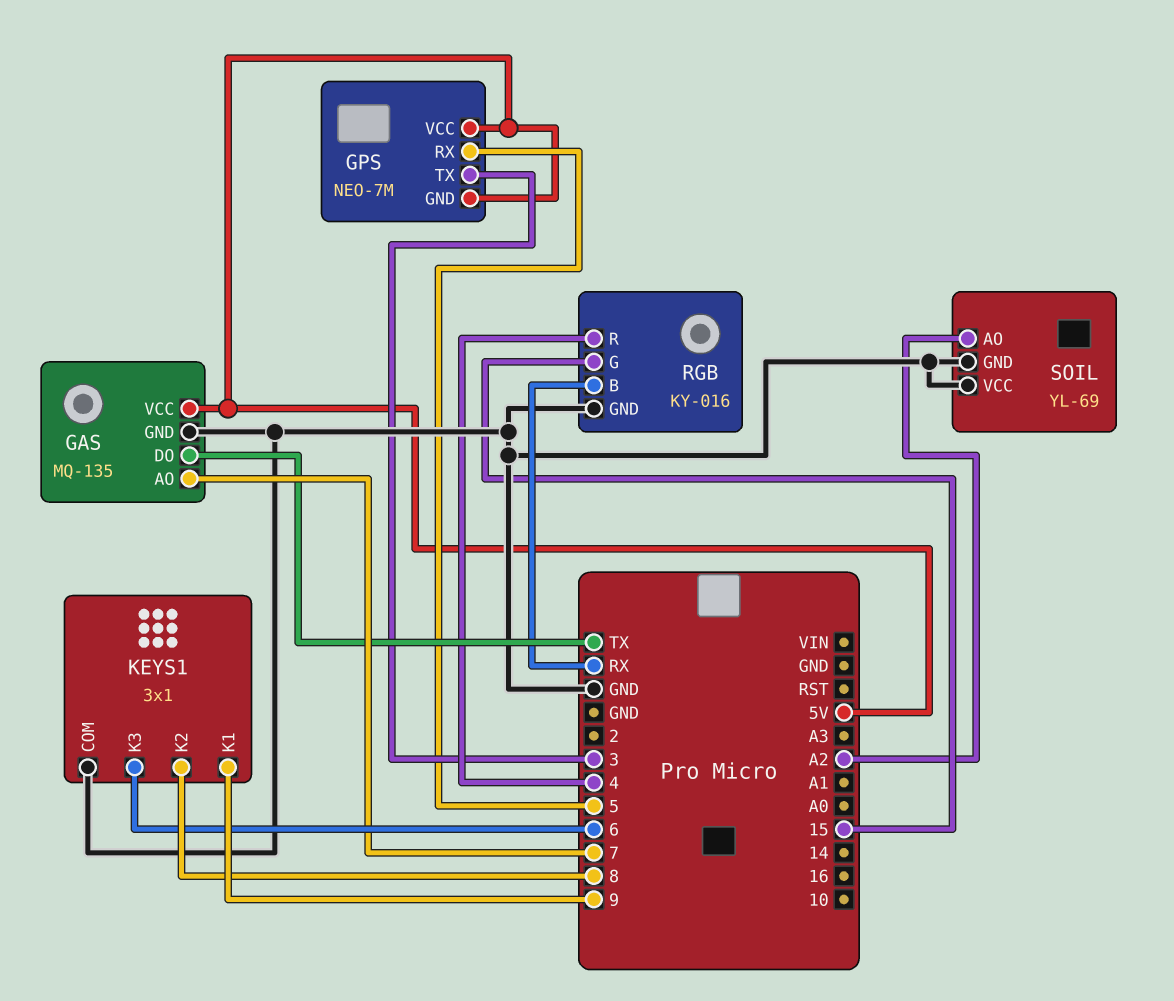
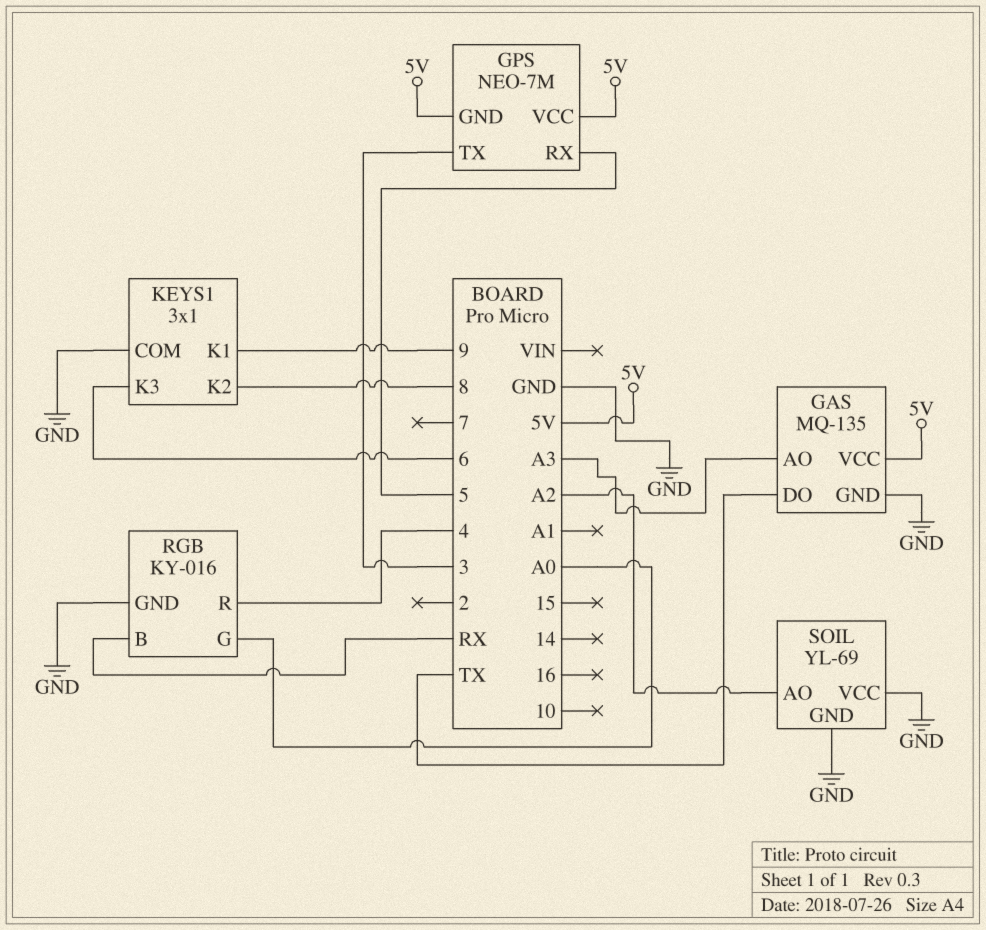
GAS pin AO: 7 -> A3
RGB pin G: 15 -> A0

